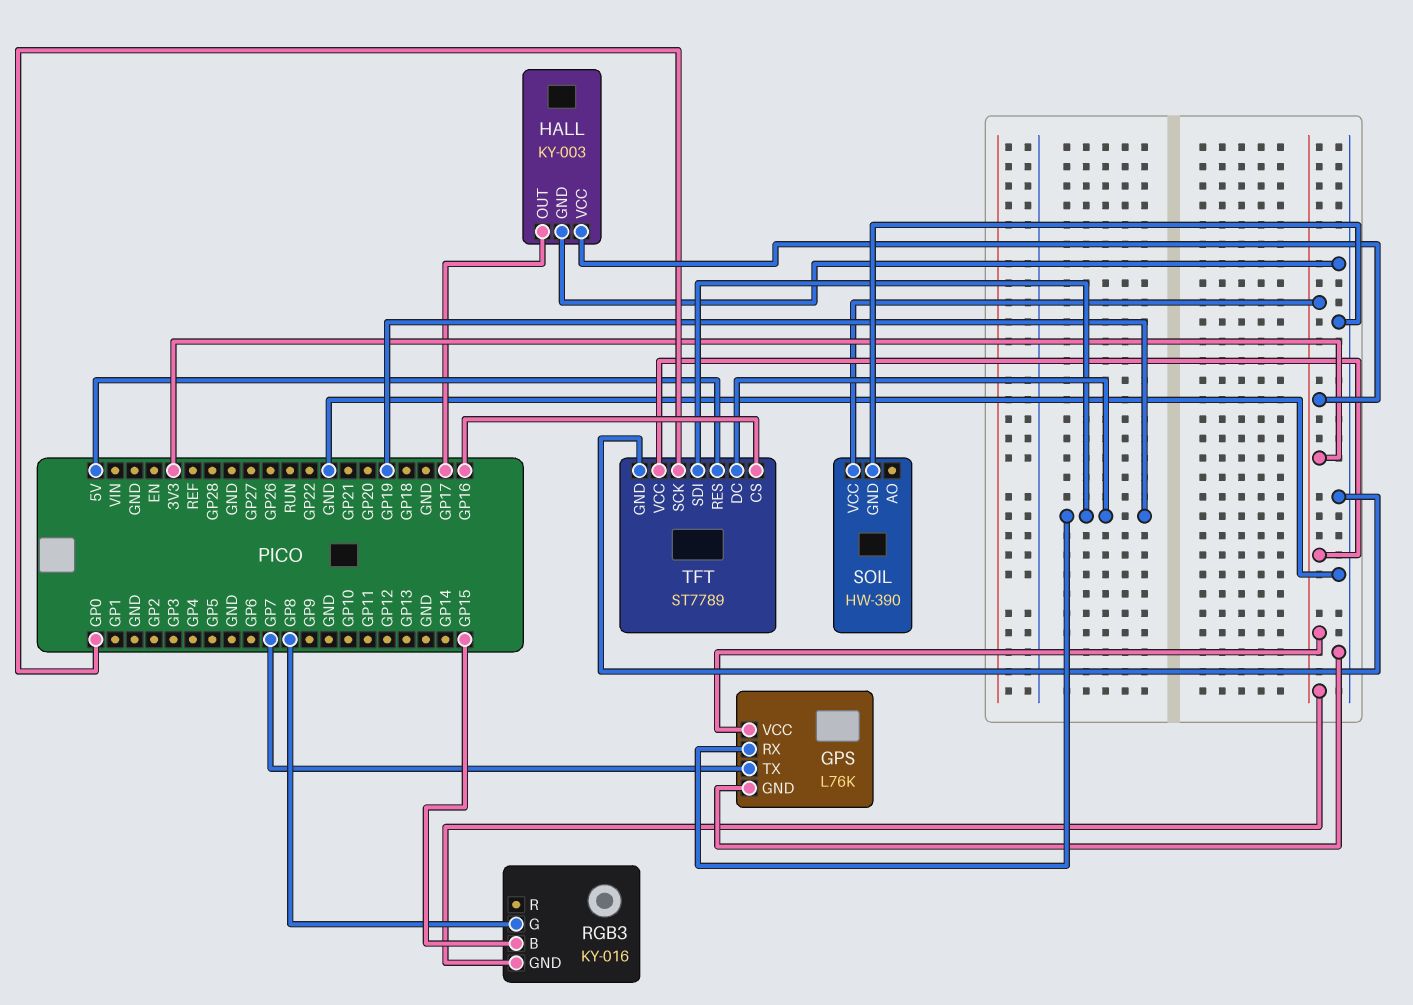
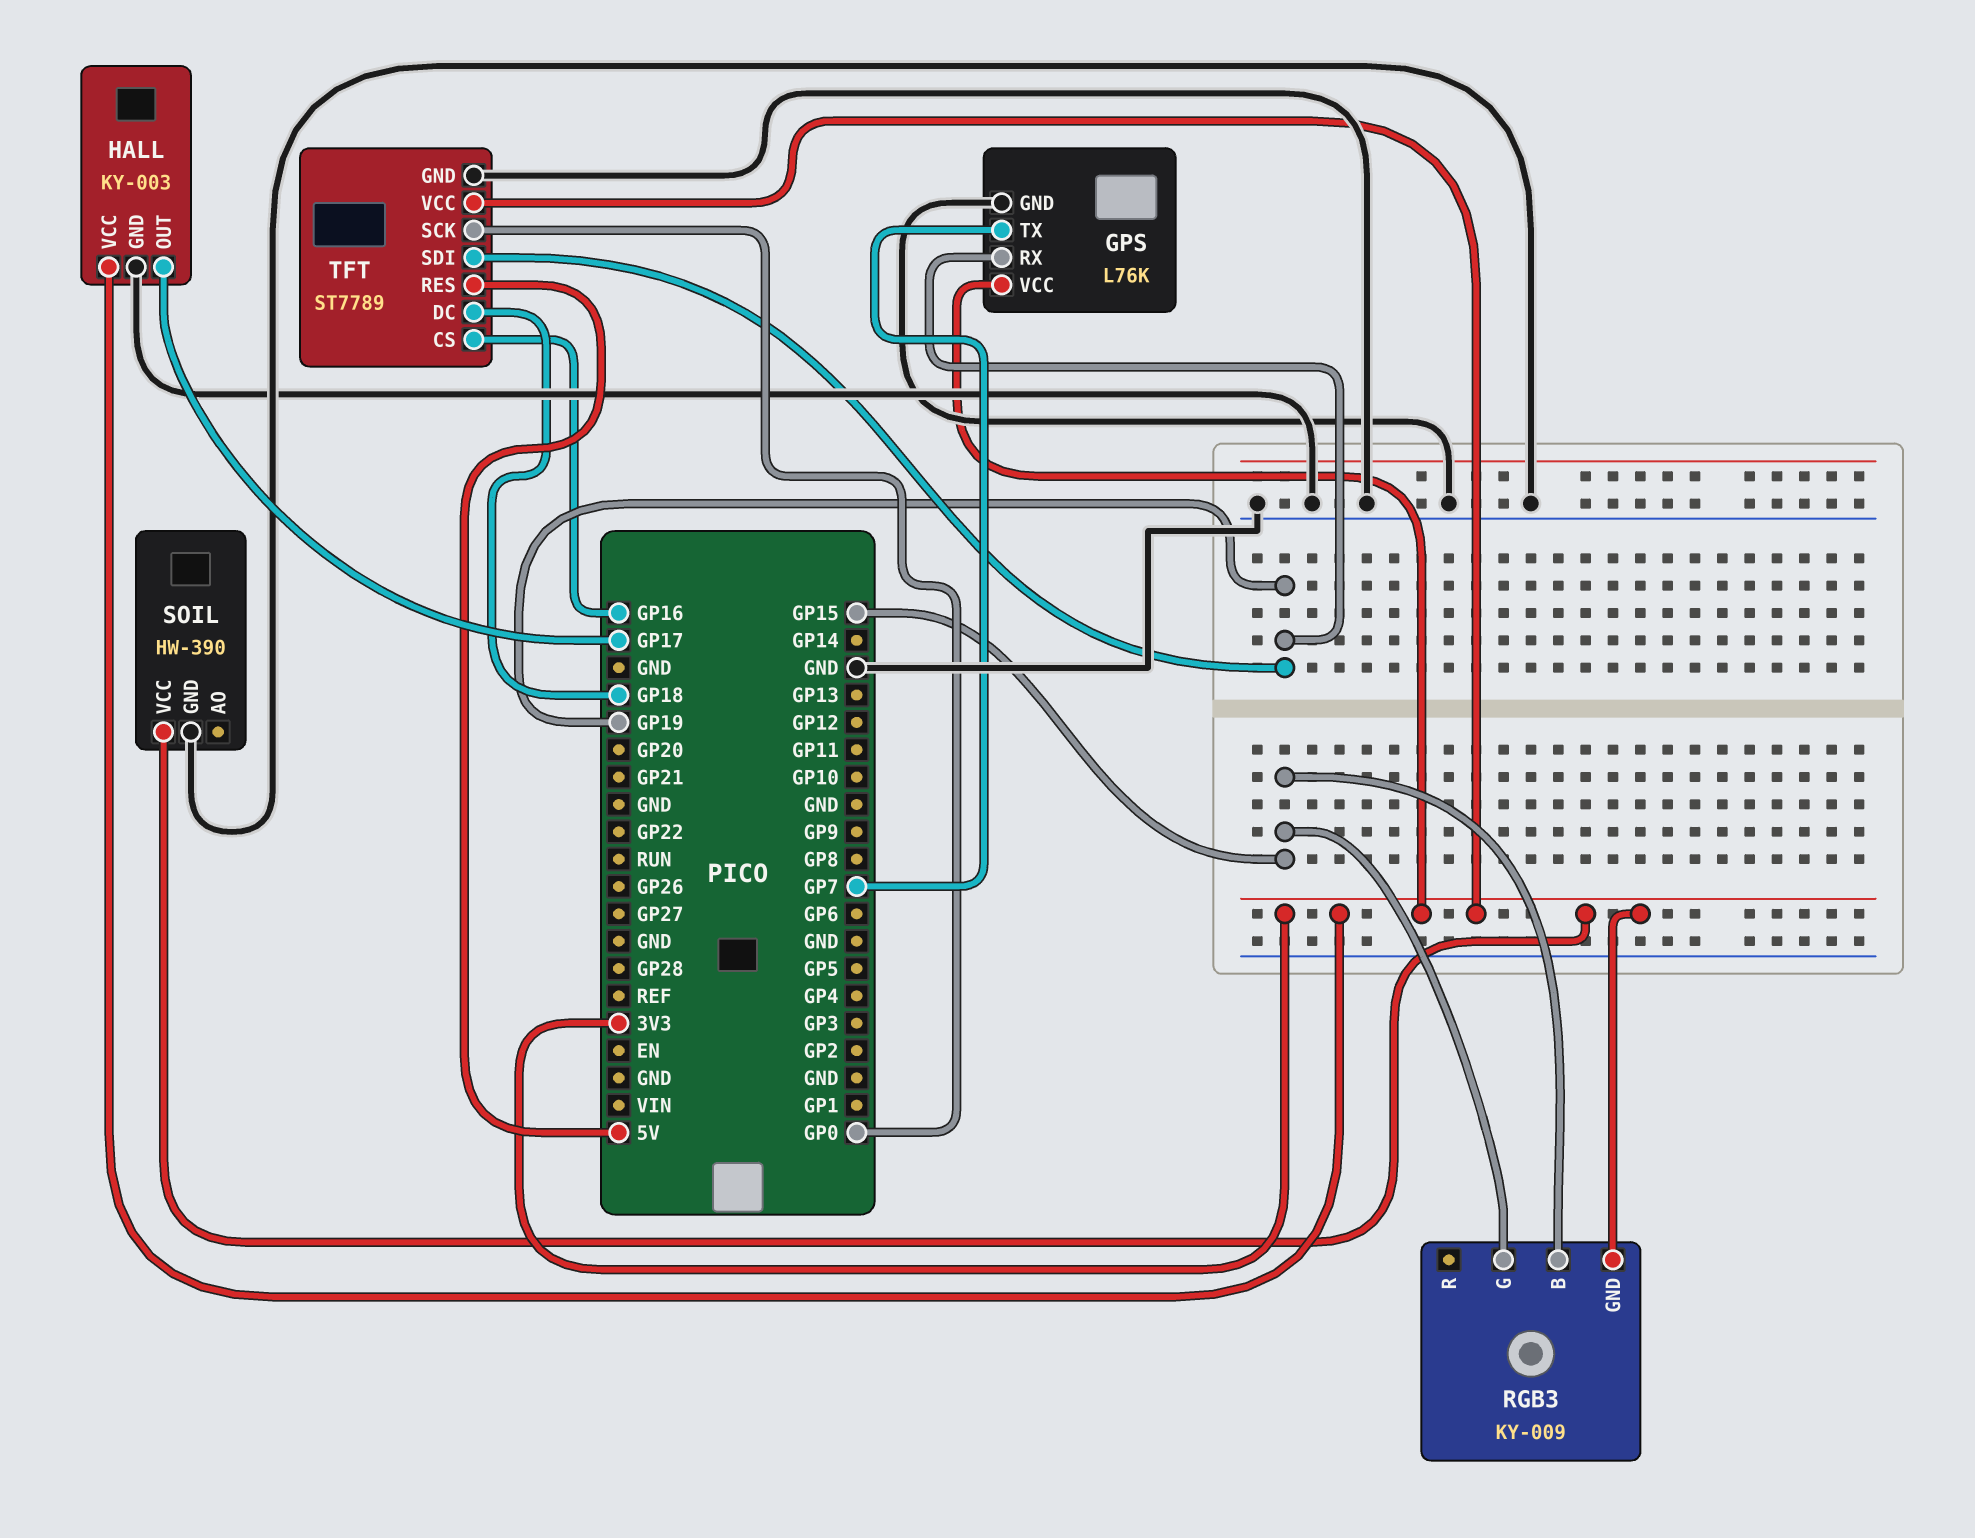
RGB3: KY-016 -> KY-009
RGB3 pin G: GP8 -> GP15
TFT pin DC: GP19 -> GP18

